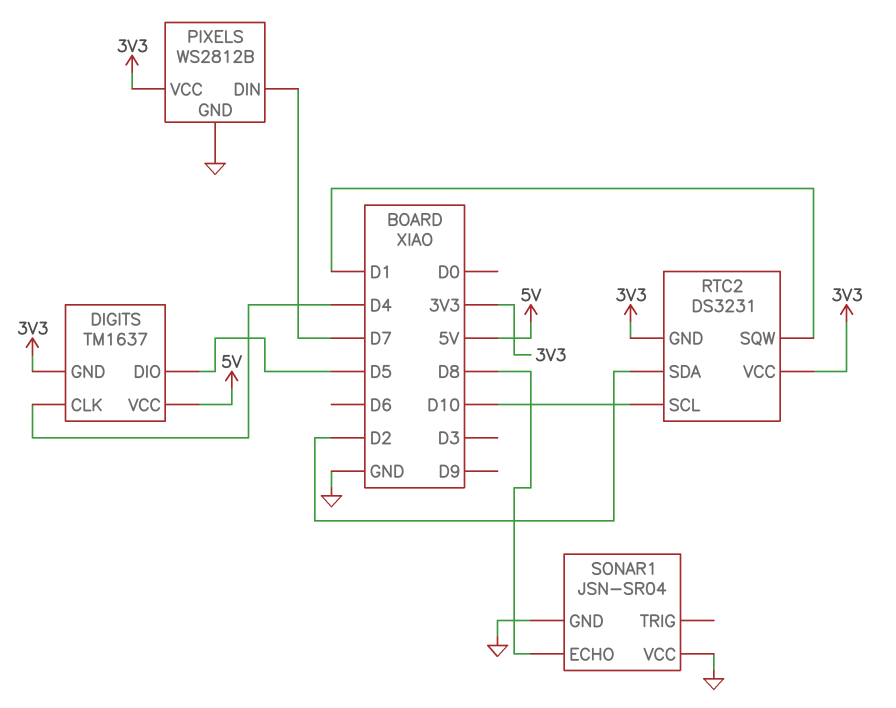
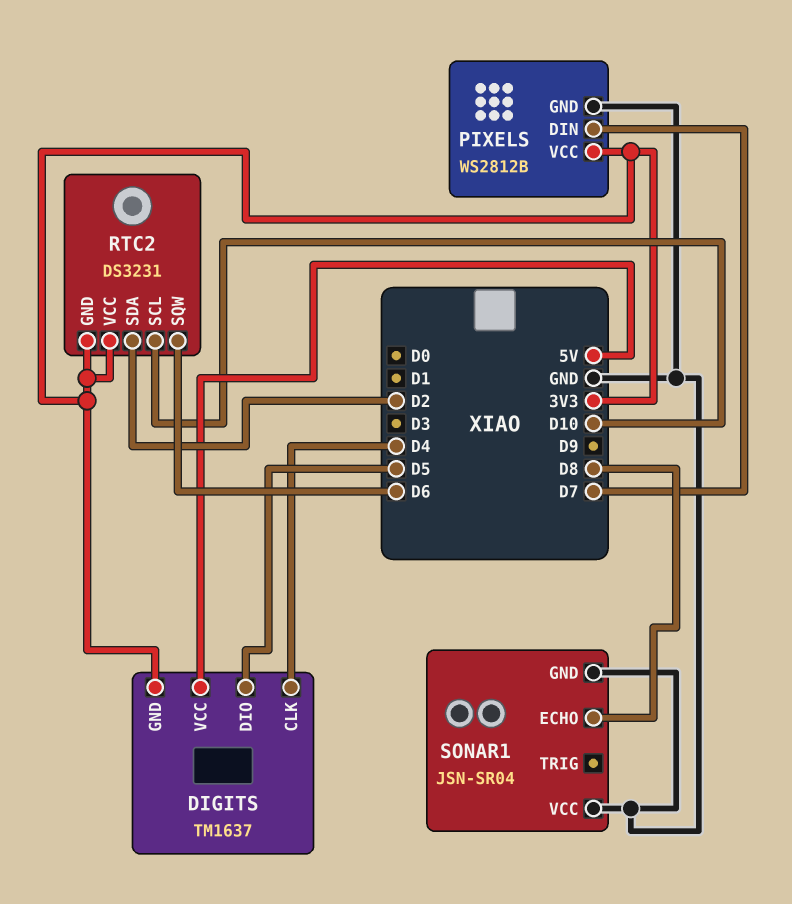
RTC2 pin SQW: D1 -> D6

